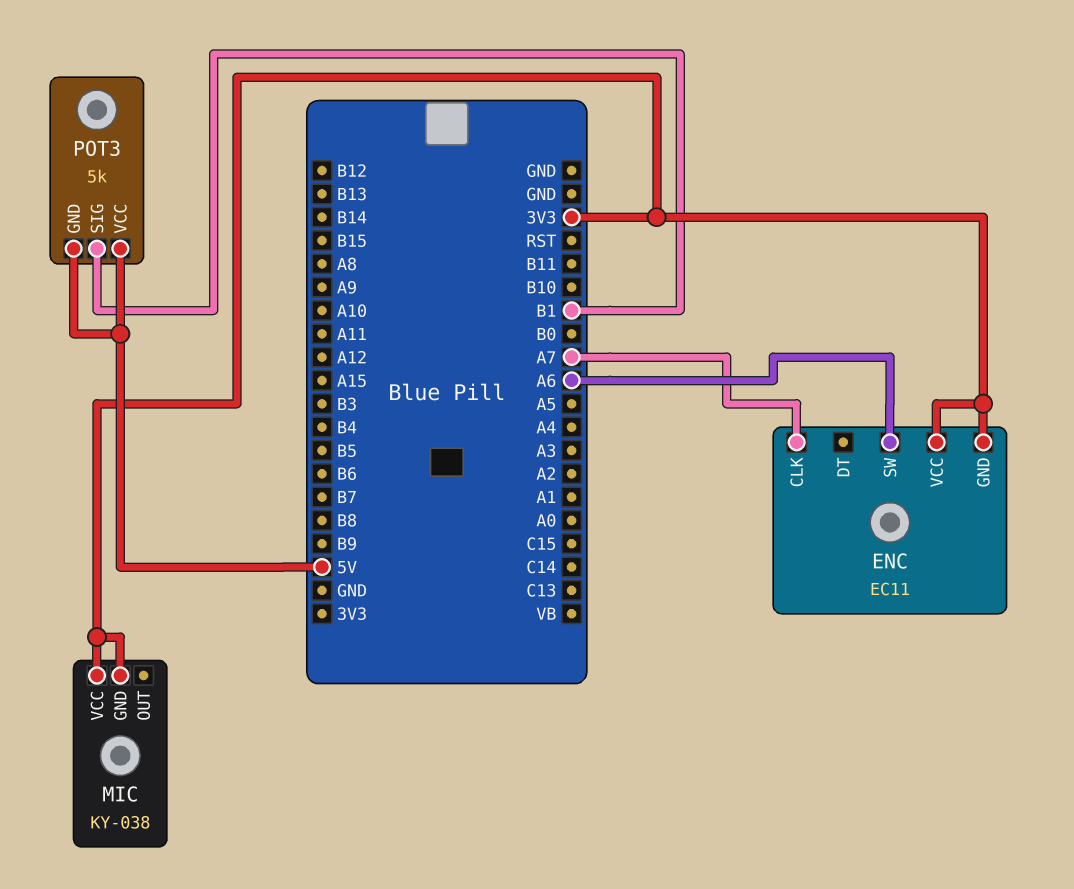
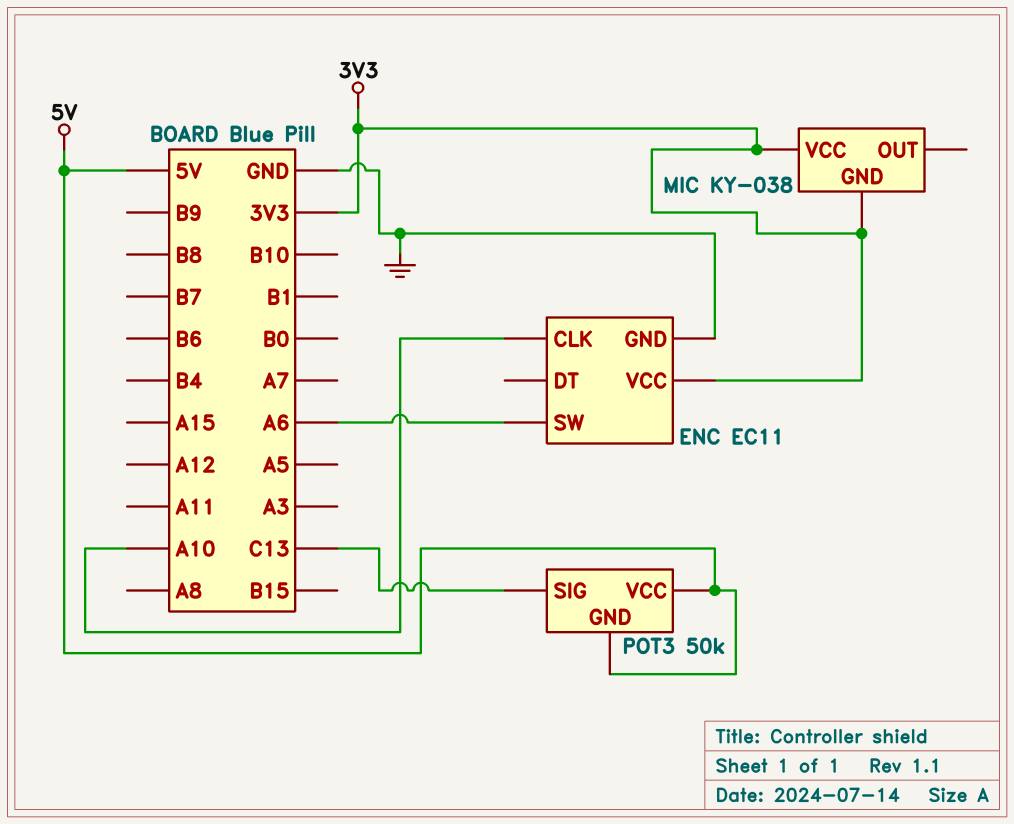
ENC pin CLK: A7 -> A10
ENC pin GND: 3V3 -> GND
POT3: 5k -> 50k
POT3 pin SIG: B1 -> C13

